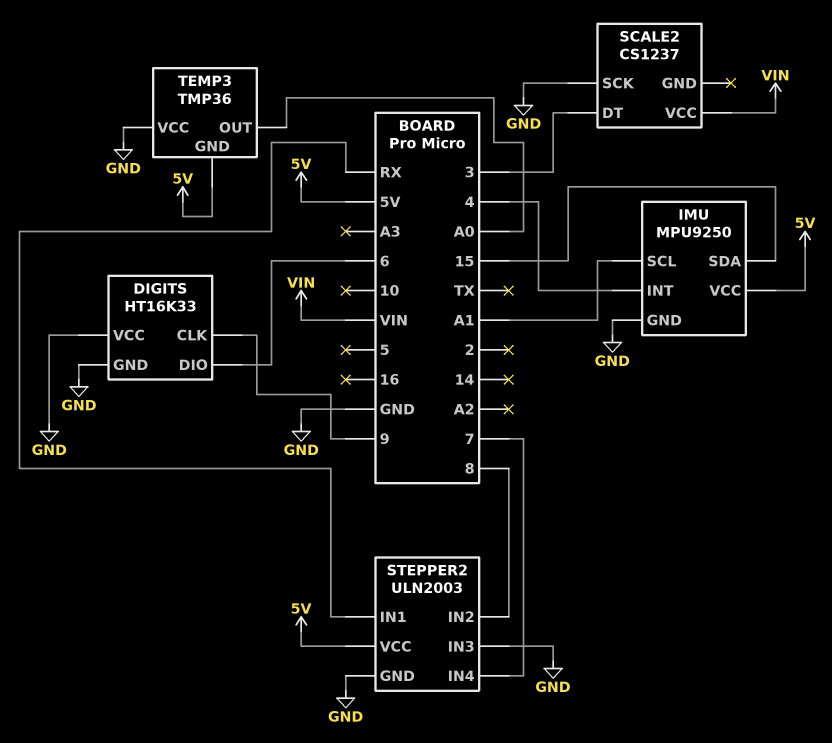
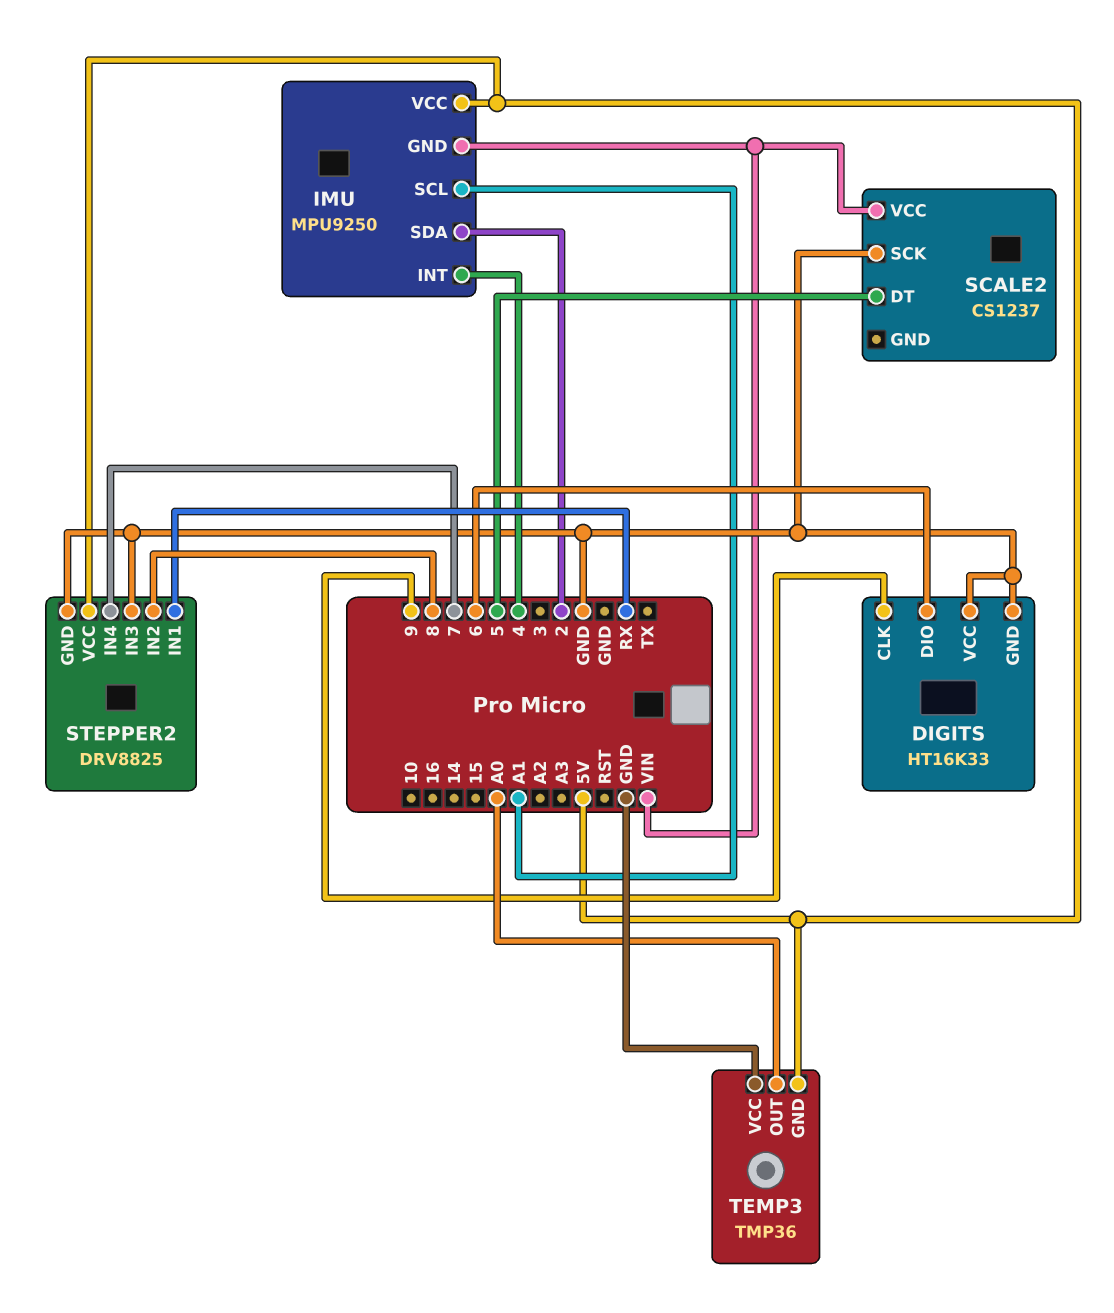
IMU pin GND: GND -> VIN
IMU pin SDA: 15 -> 2
SCALE2 pin DT: 3 -> 5
STEPPER2: ULN2003 -> DRV8825

